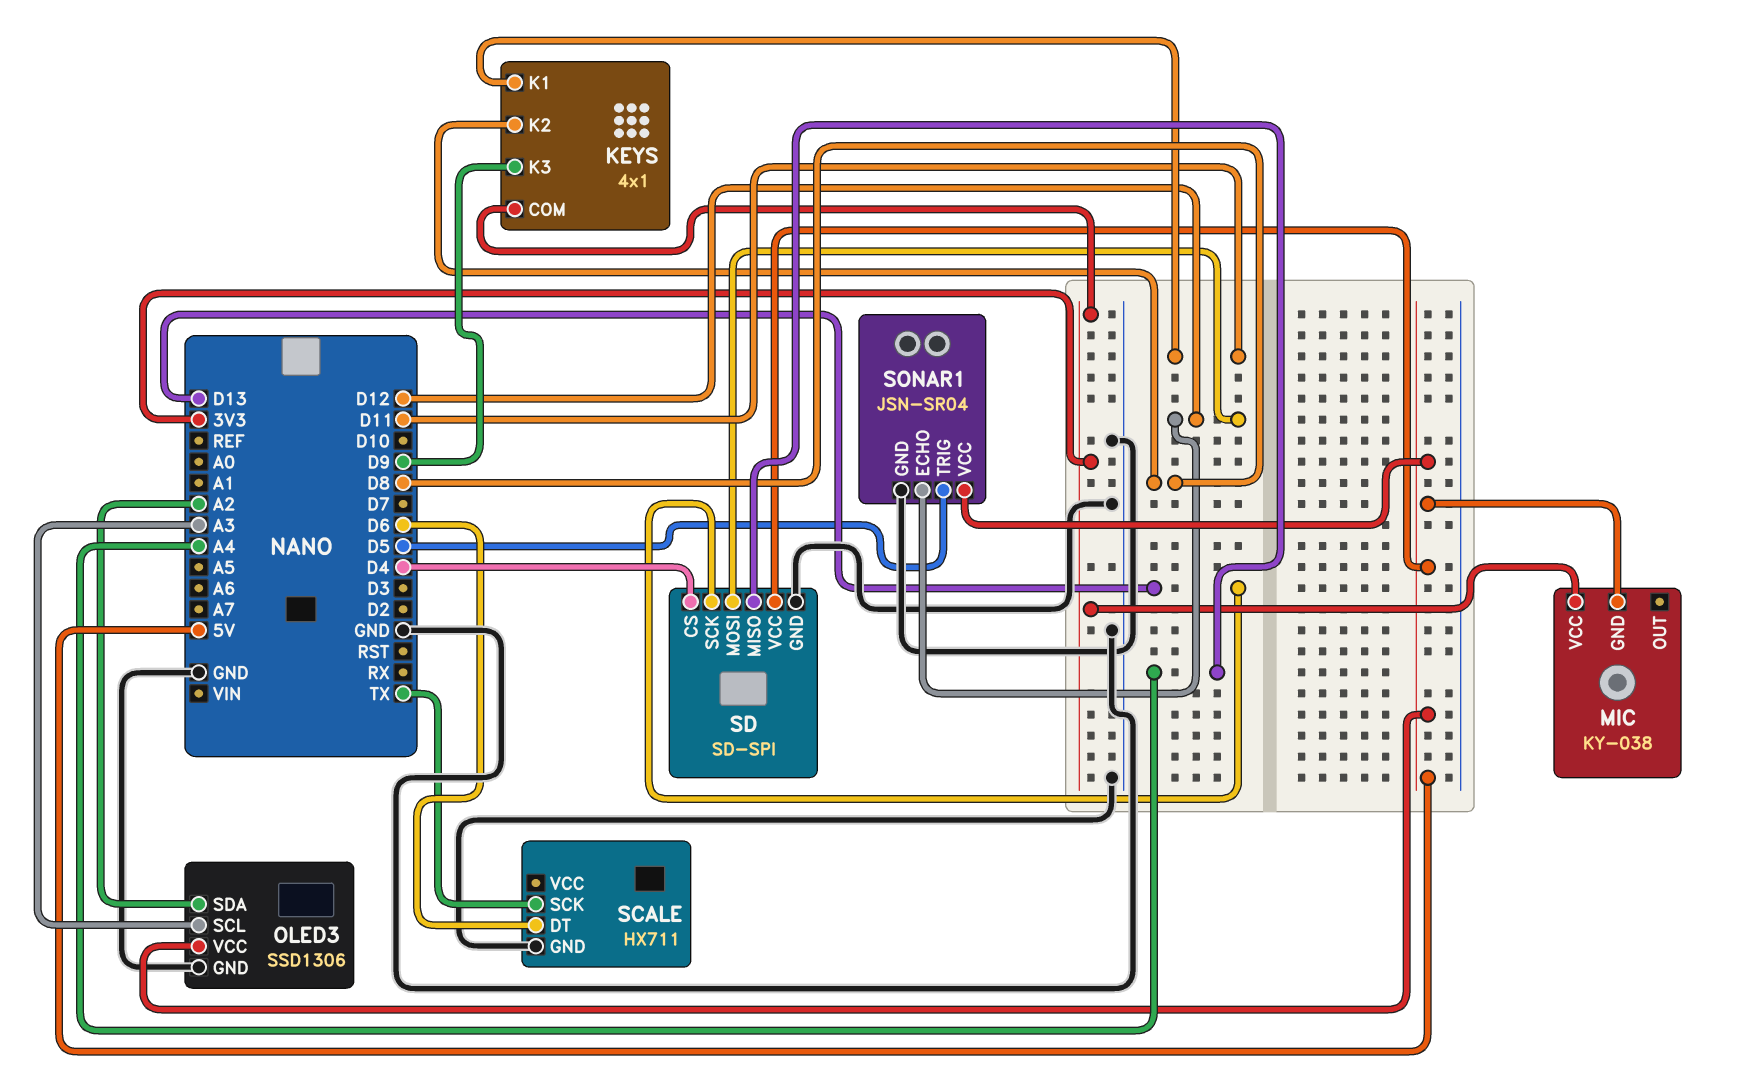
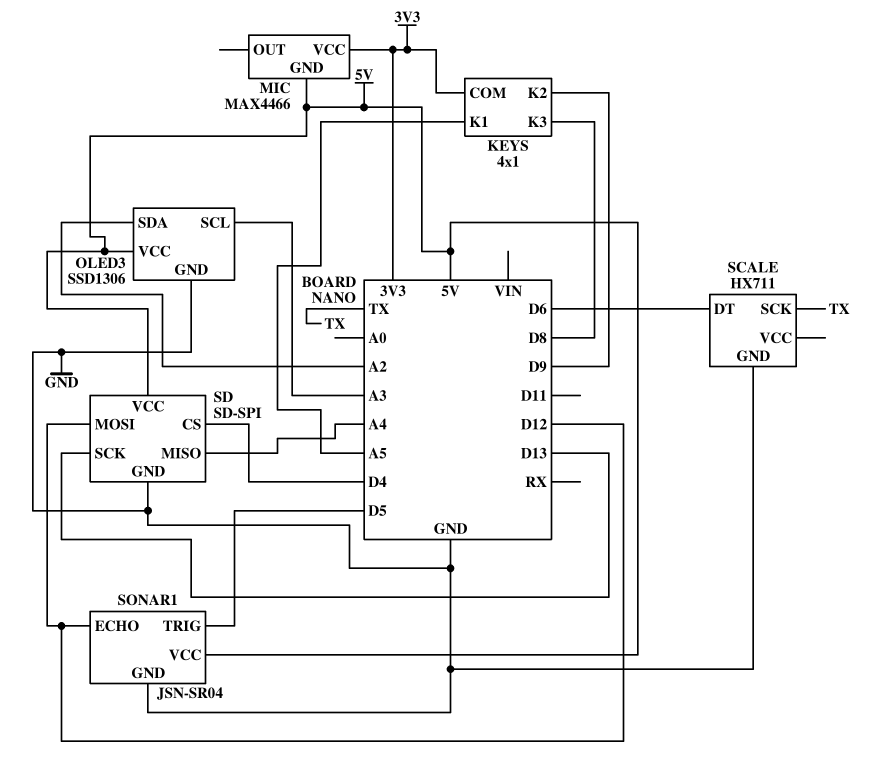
KEYS pin K1: D11 -> A5
KEYS pin K2: D8 -> D9
KEYS pin K3: D9 -> D8
MIC: KY-038 -> MAX4466

